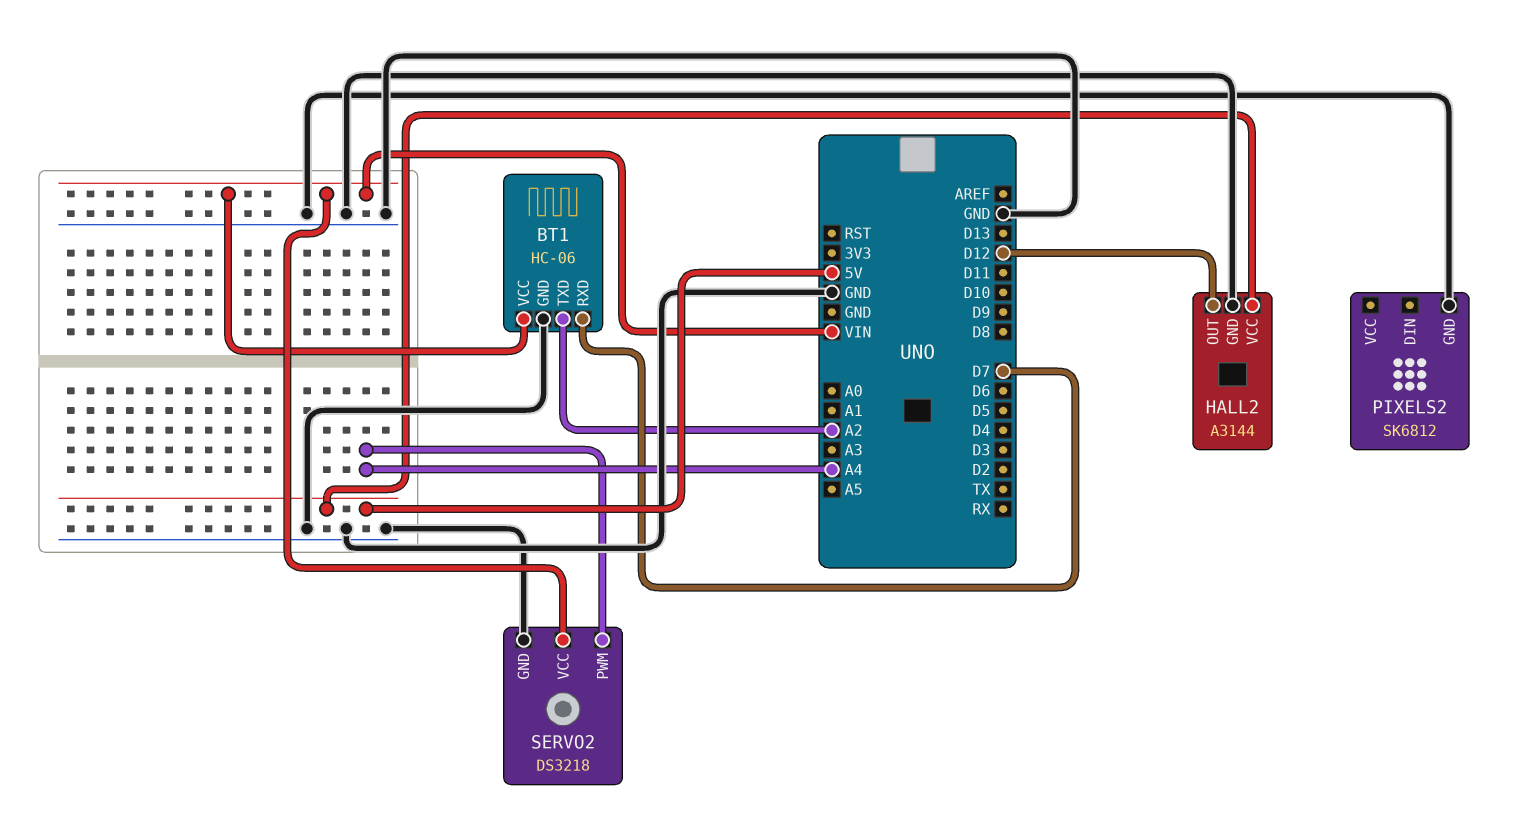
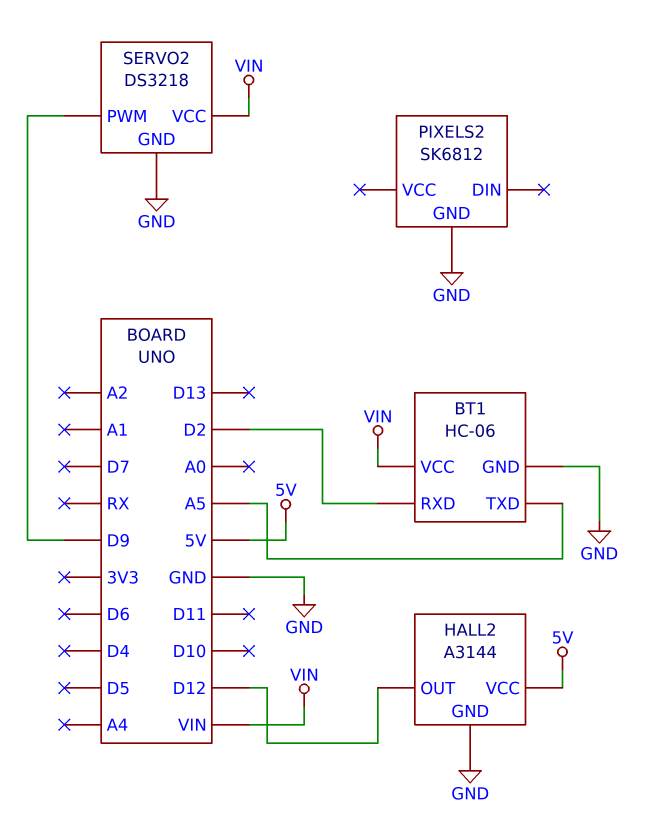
BT1 pin RXD: D7 -> D2
BT1 pin TXD: A2 -> A5
SERVO2 pin PWM: A4 -> D9

